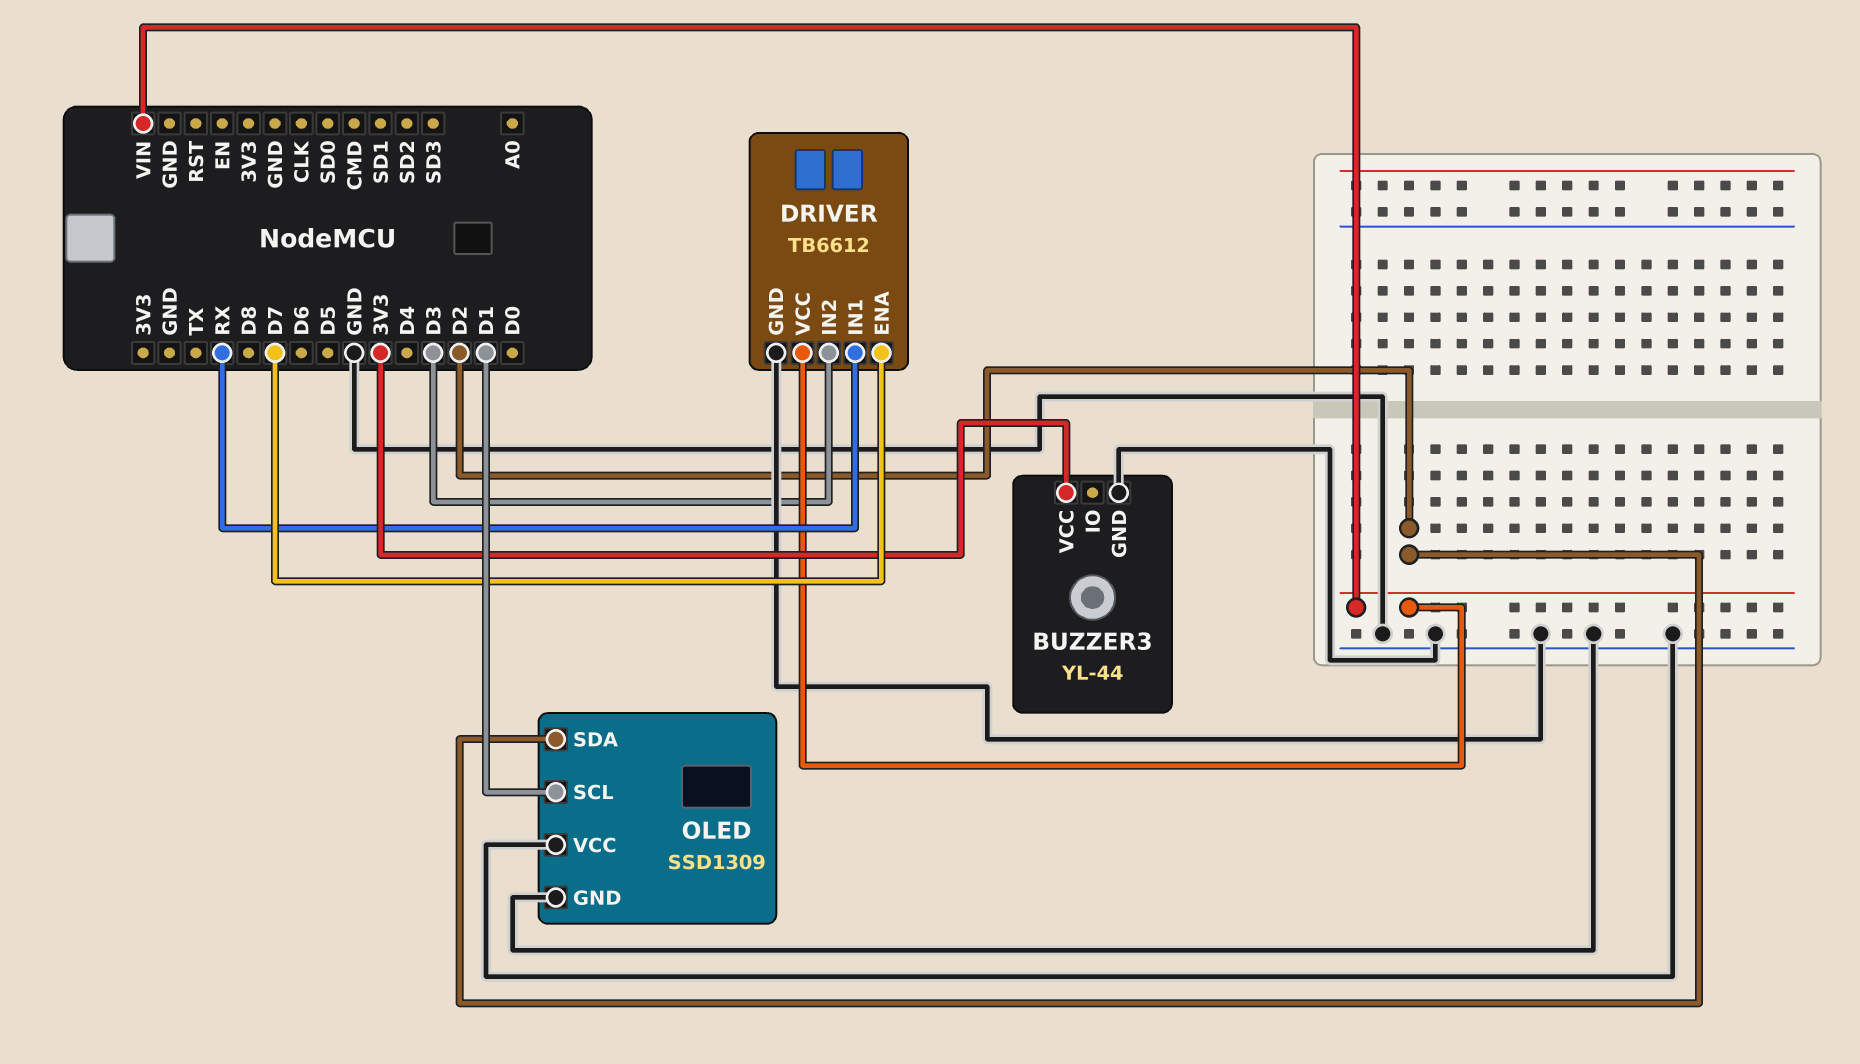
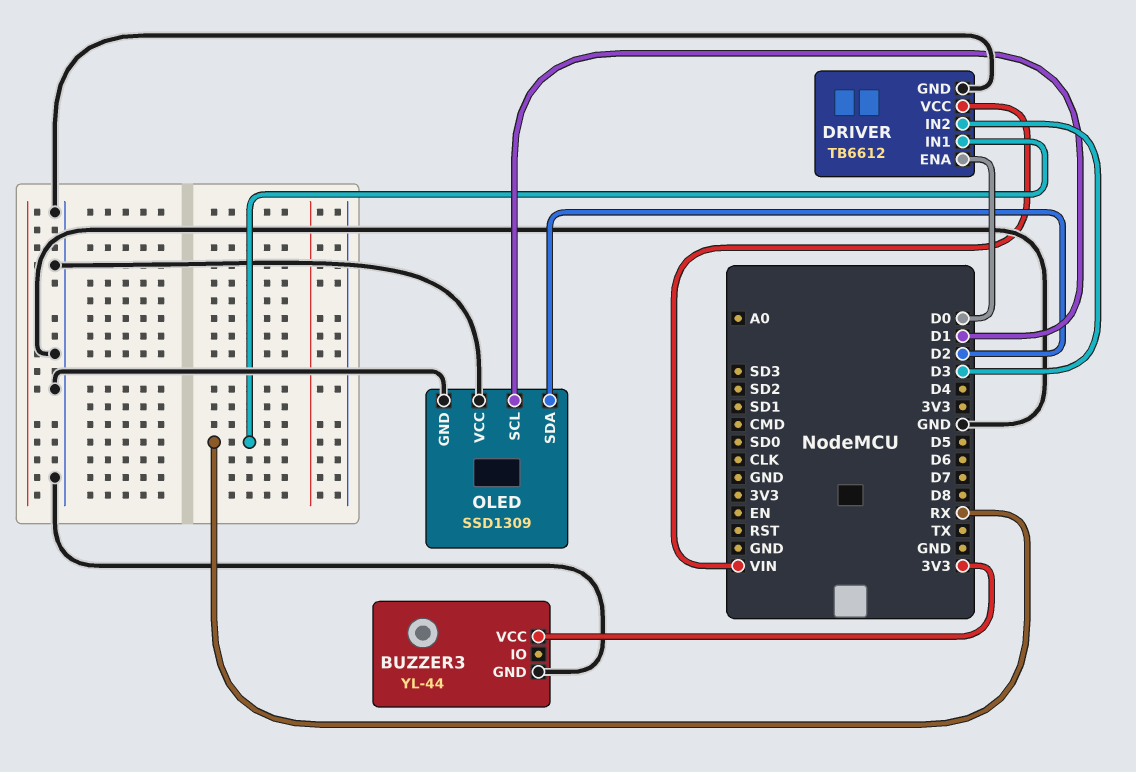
DRIVER pin ENA: D7 -> D0

